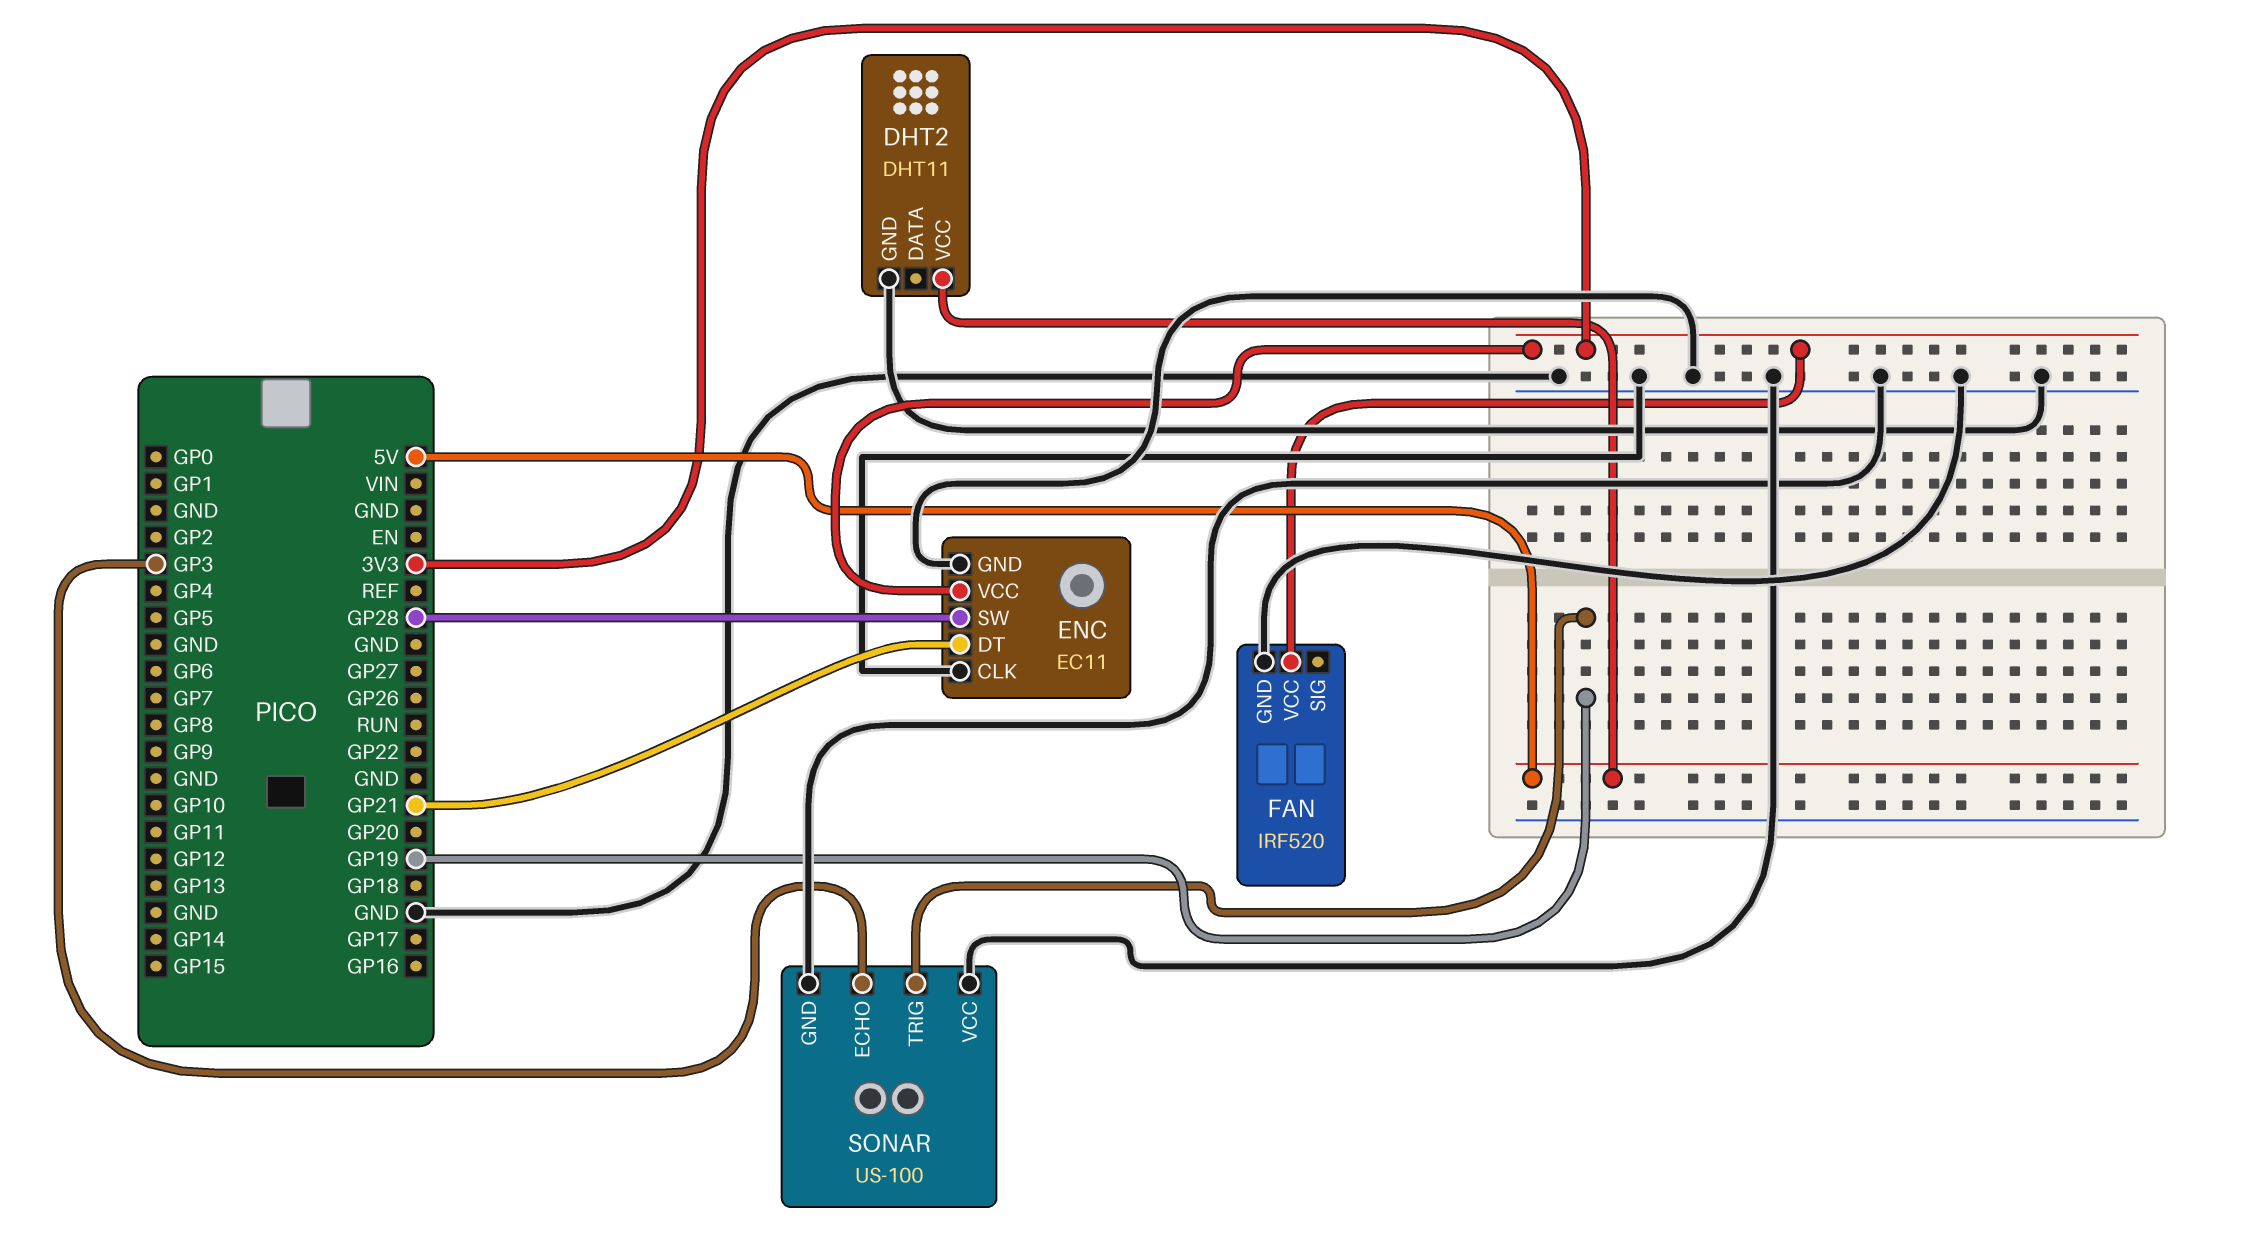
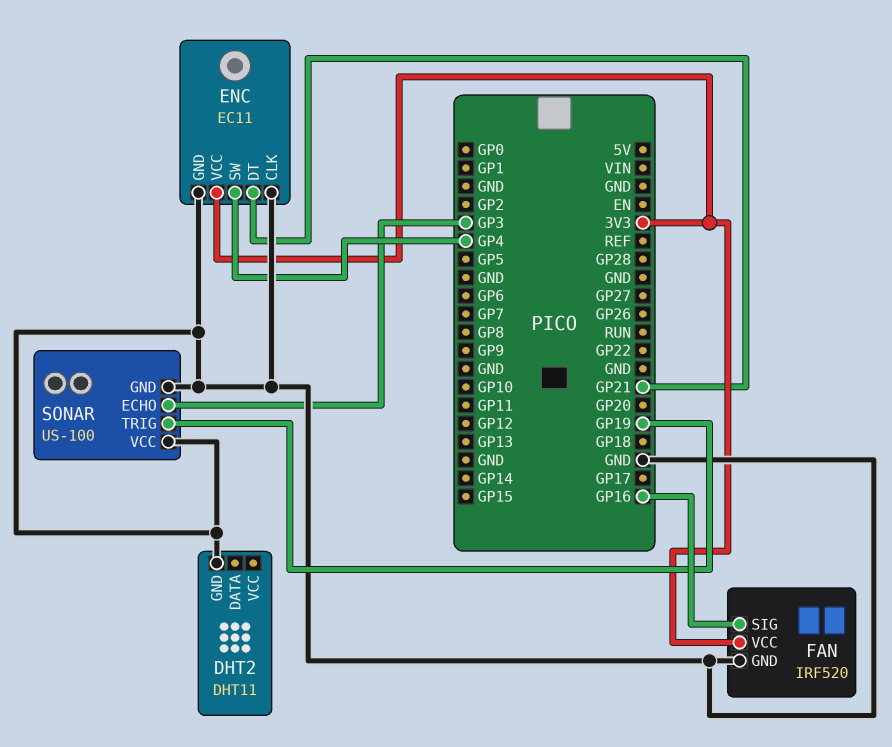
DHT2 pin VCC: 5V -> none
ENC pin SW: GP28 -> GP4
FAN pin SIG: none -> GP16

